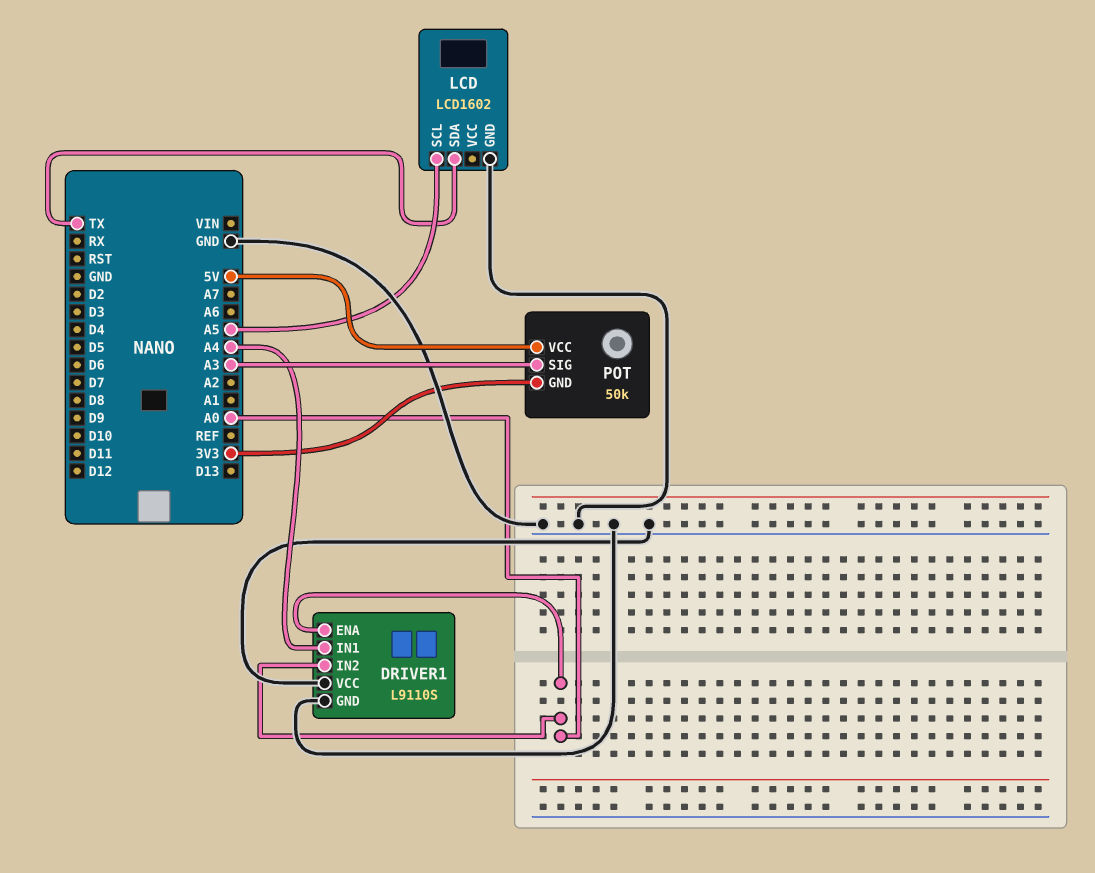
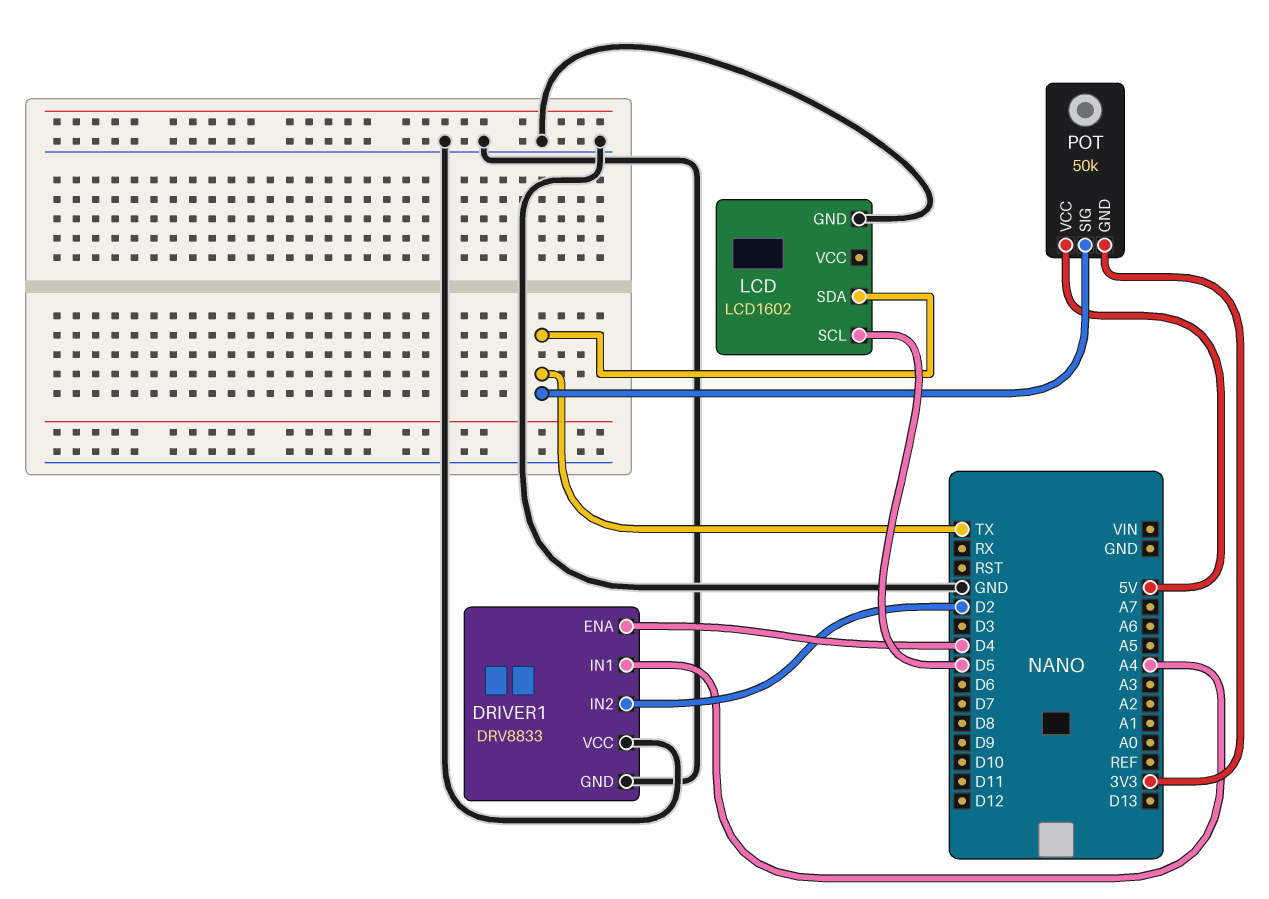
DRIVER1: L9110S -> DRV8833
DRIVER1 pin ENA: A0 -> D4
DRIVER1 pin IN2: A0 -> D2
LCD pin SCL: A5 -> D5
POT pin SIG: A3 -> TX

